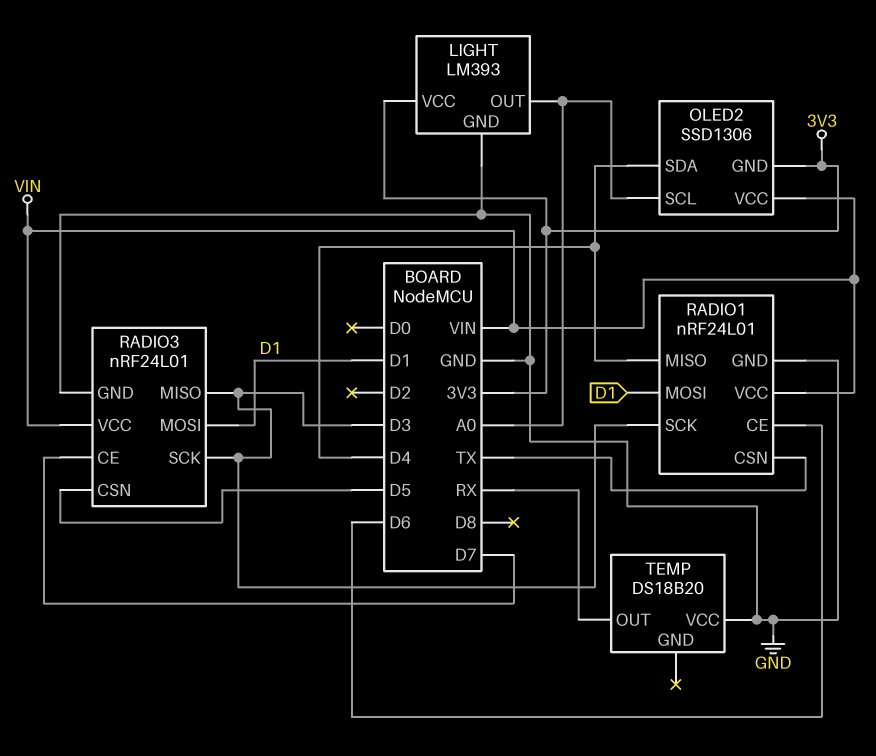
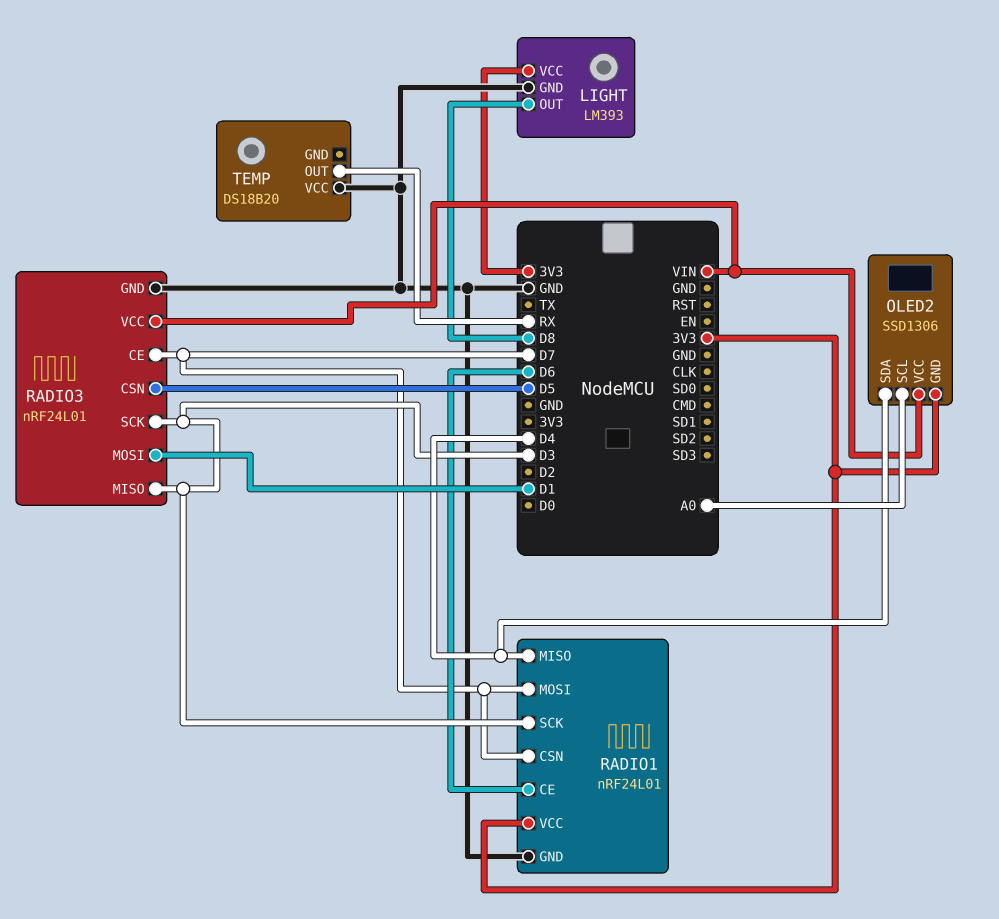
LIGHT pin OUT: A0 -> D8
RADIO1 pin CSN: TX -> D7
RADIO1 pin MOSI: D1 -> D7
RADIO1 pin VCC: VIN -> 3V3

